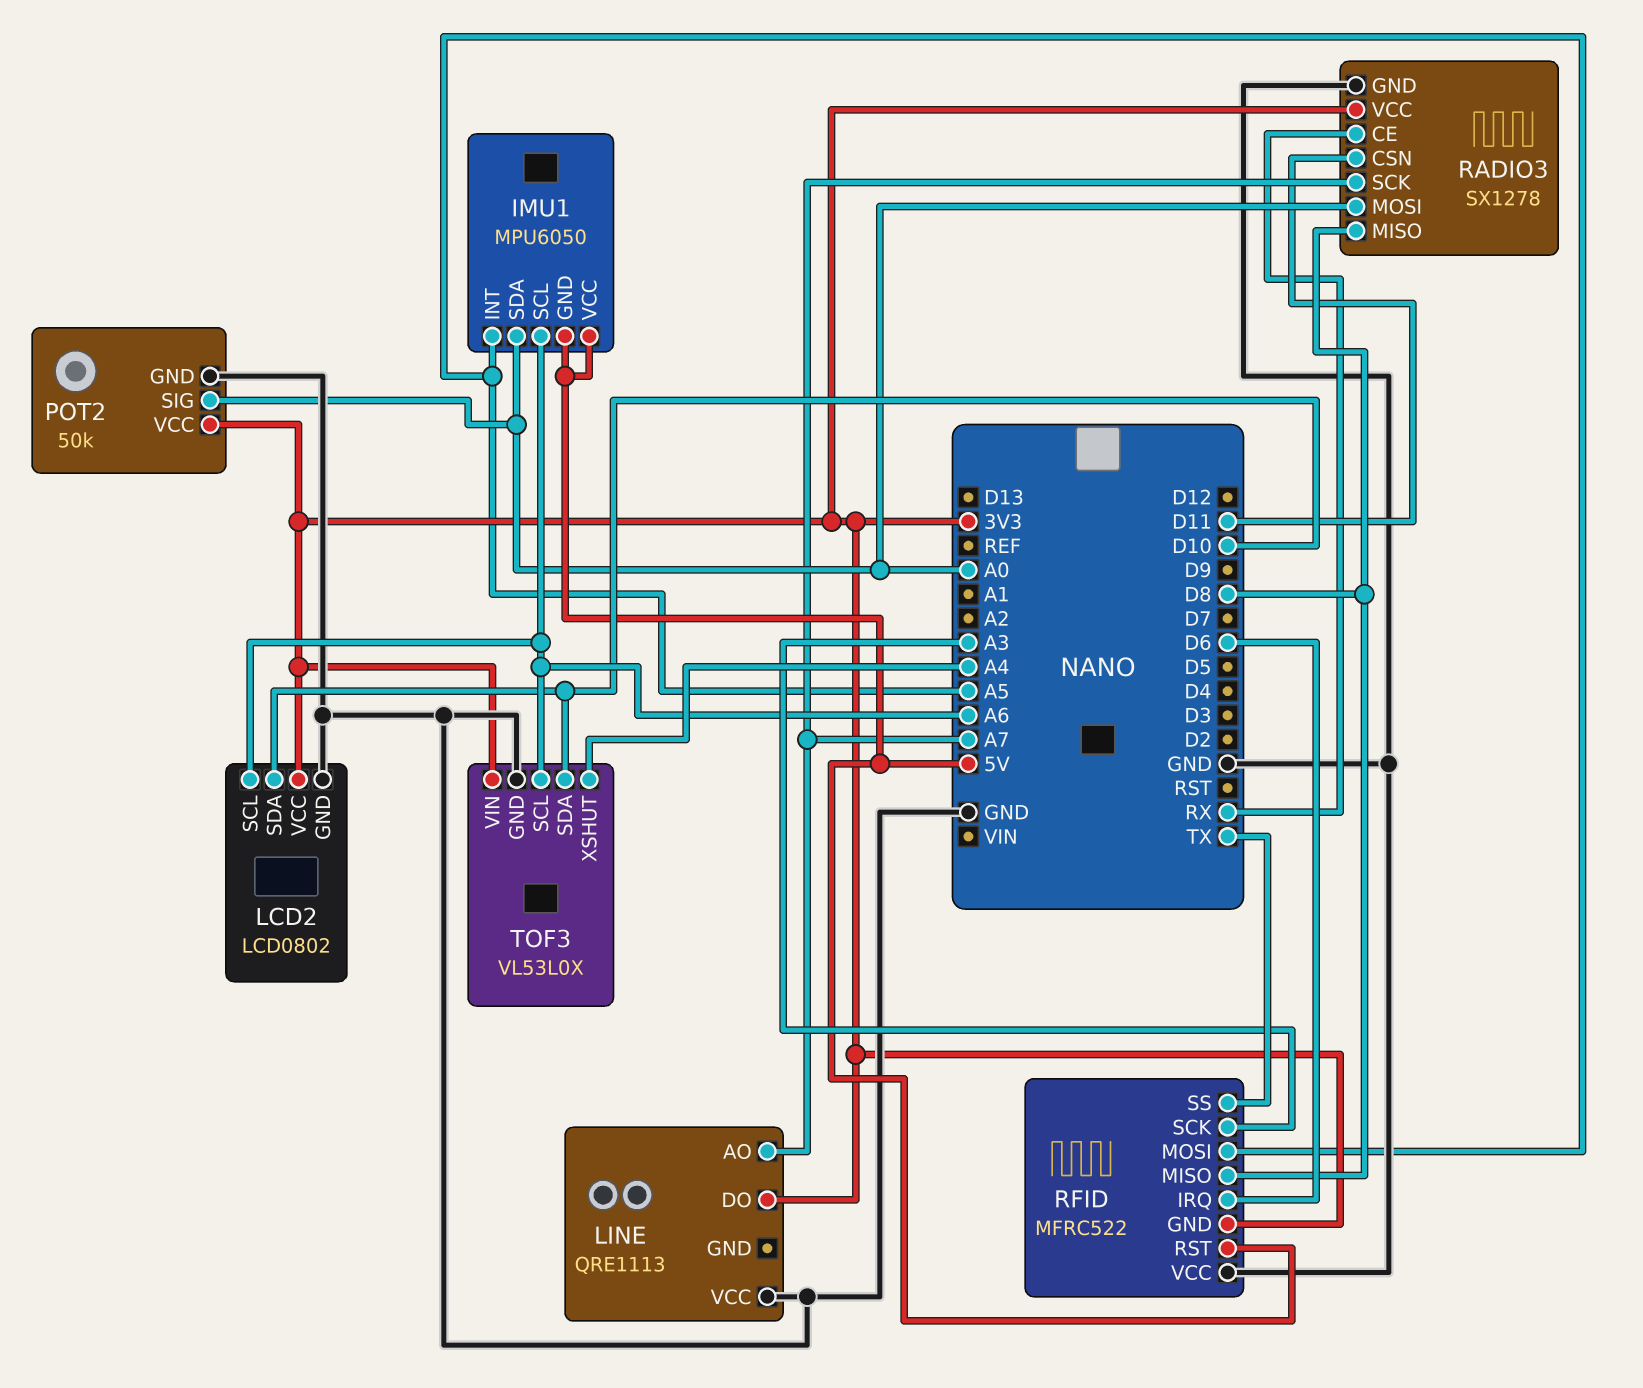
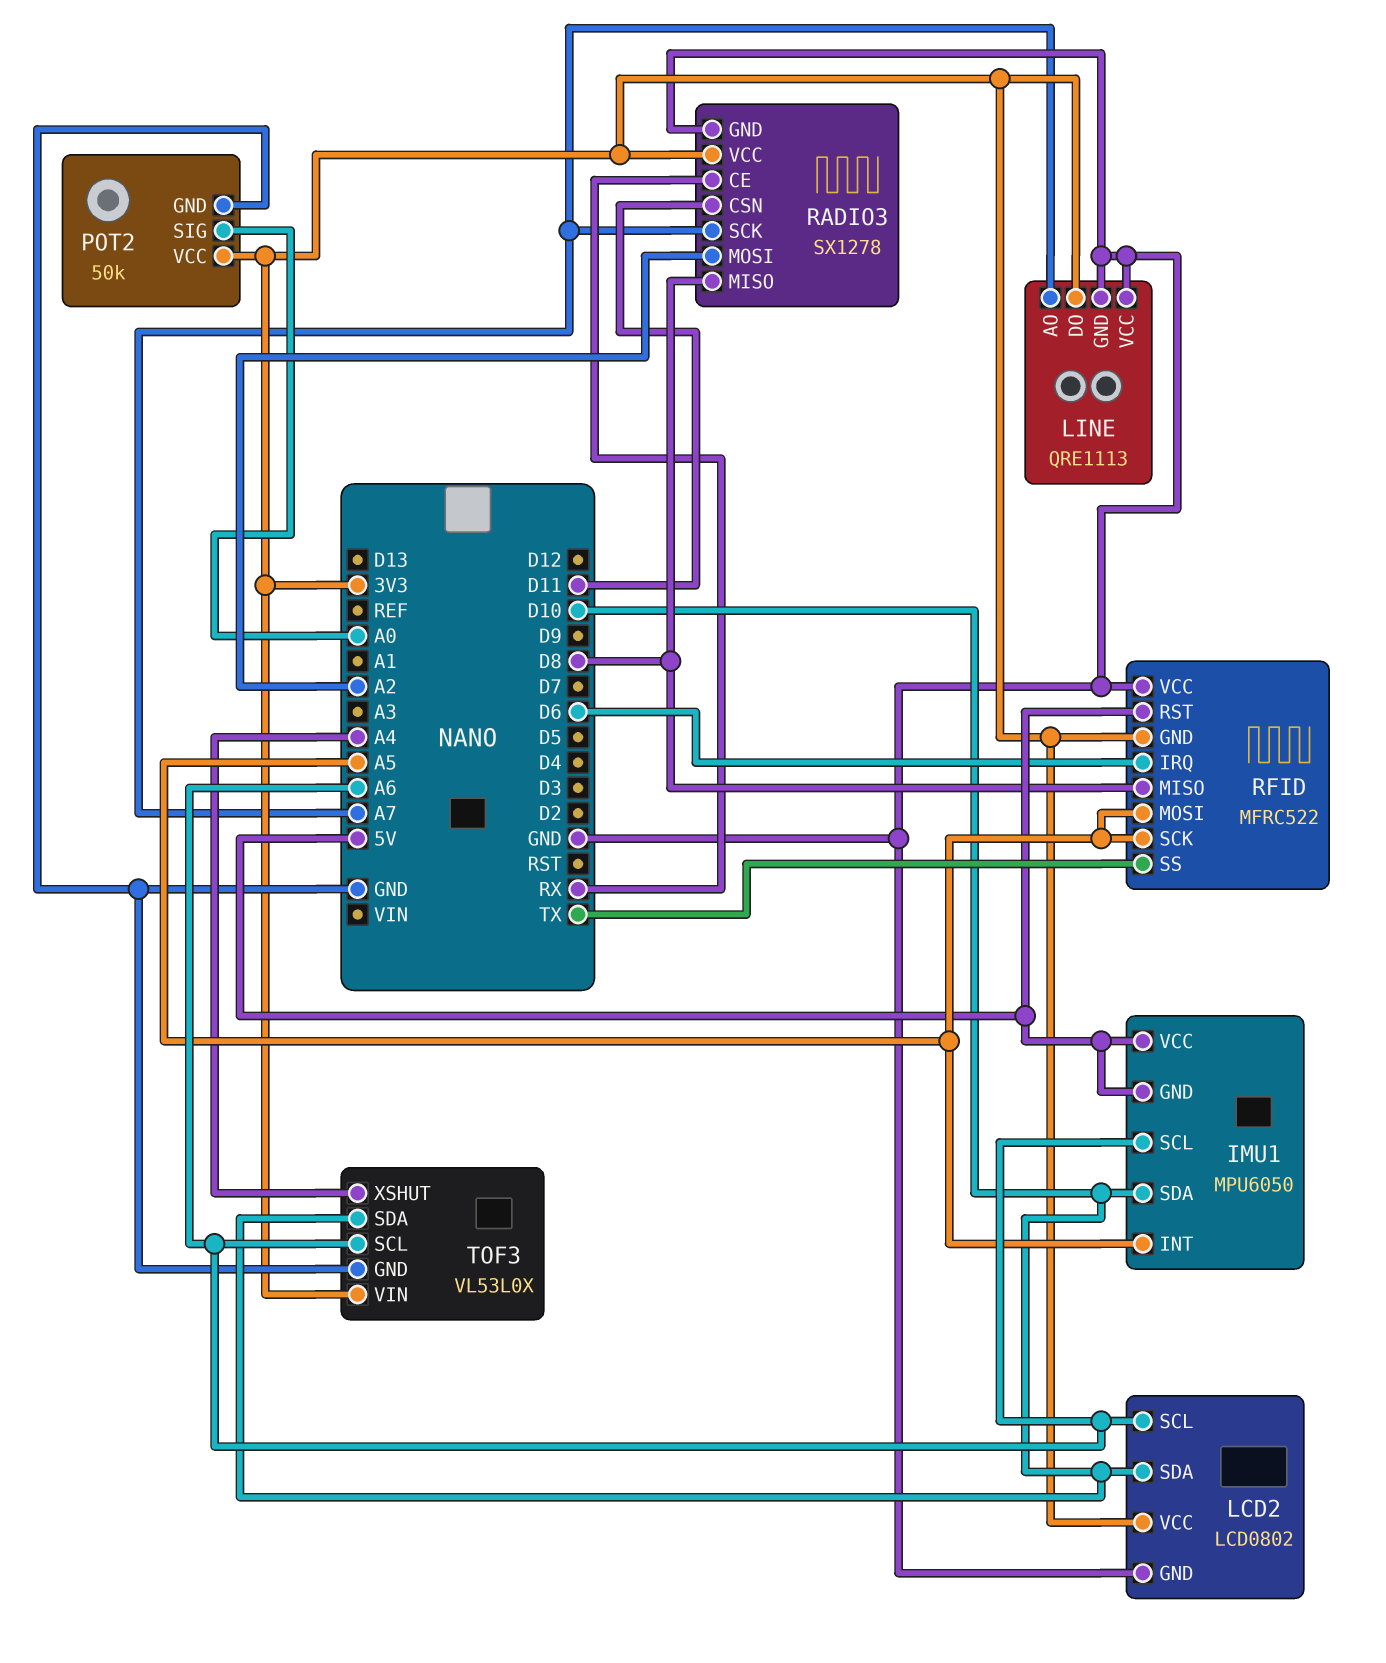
IMU1 pin SDA: A0 -> D10
LINE pin GND: none -> GND
RADIO3 pin MOSI: A0 -> A2
RFID pin SCK: A3 -> A5

